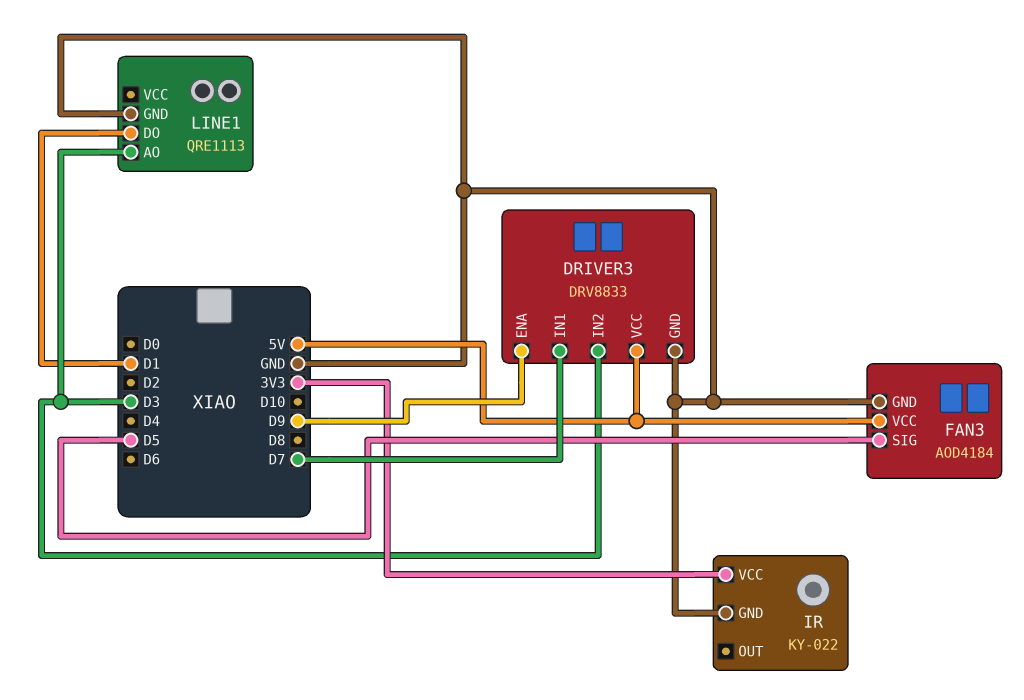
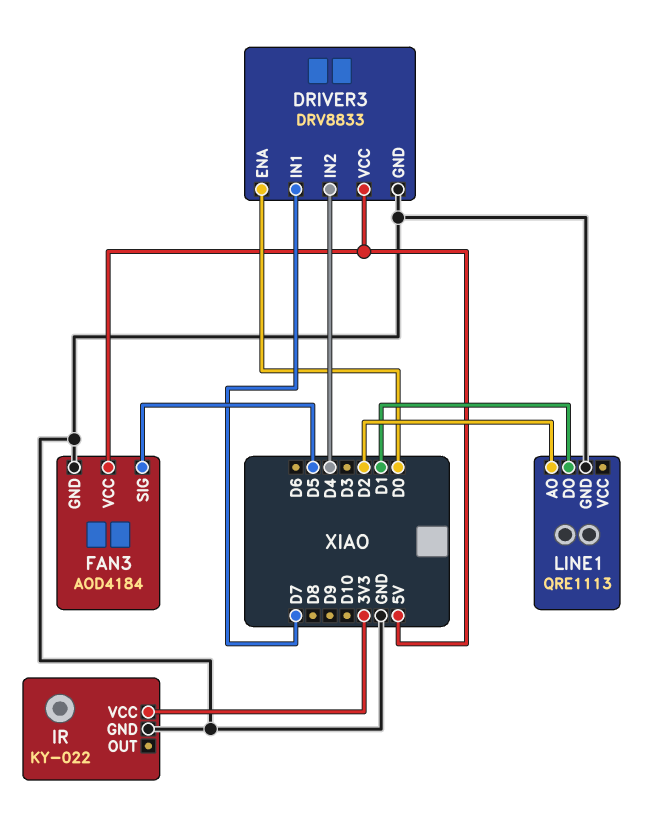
DRIVER3 pin ENA: D9 -> D0
DRIVER3 pin IN2: D3 -> D4
LINE1 pin AO: D3 -> D2

